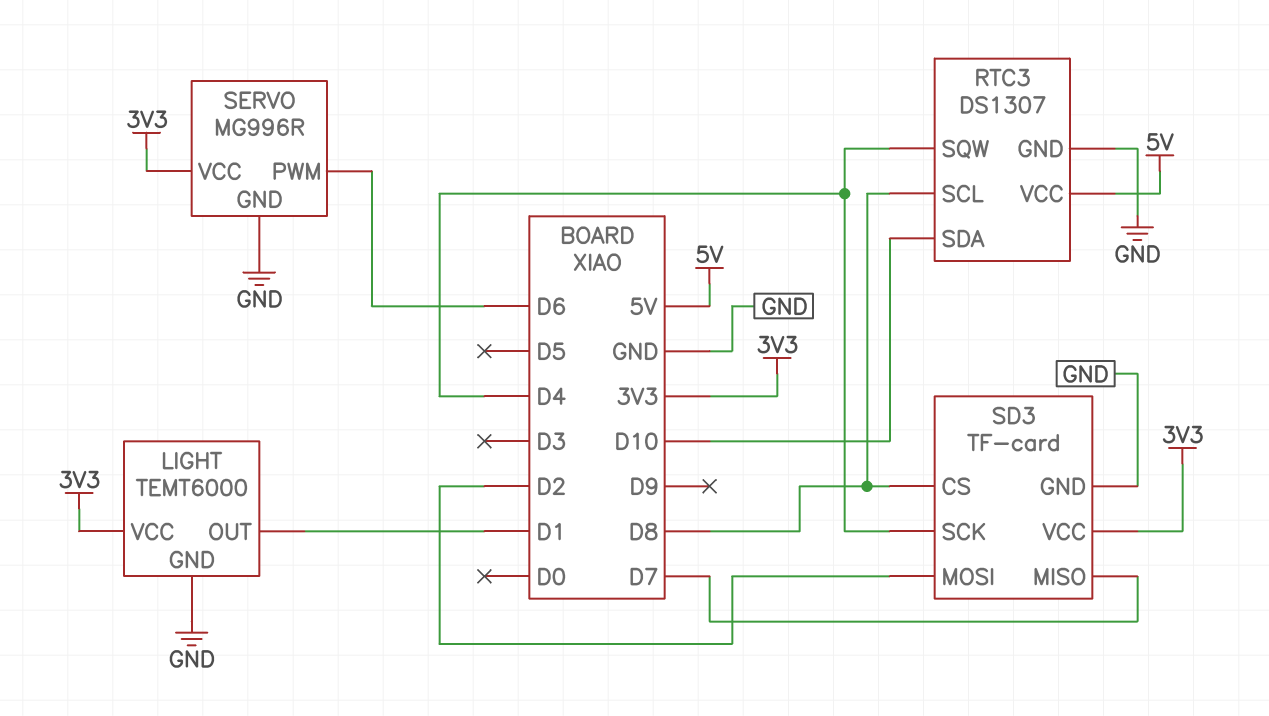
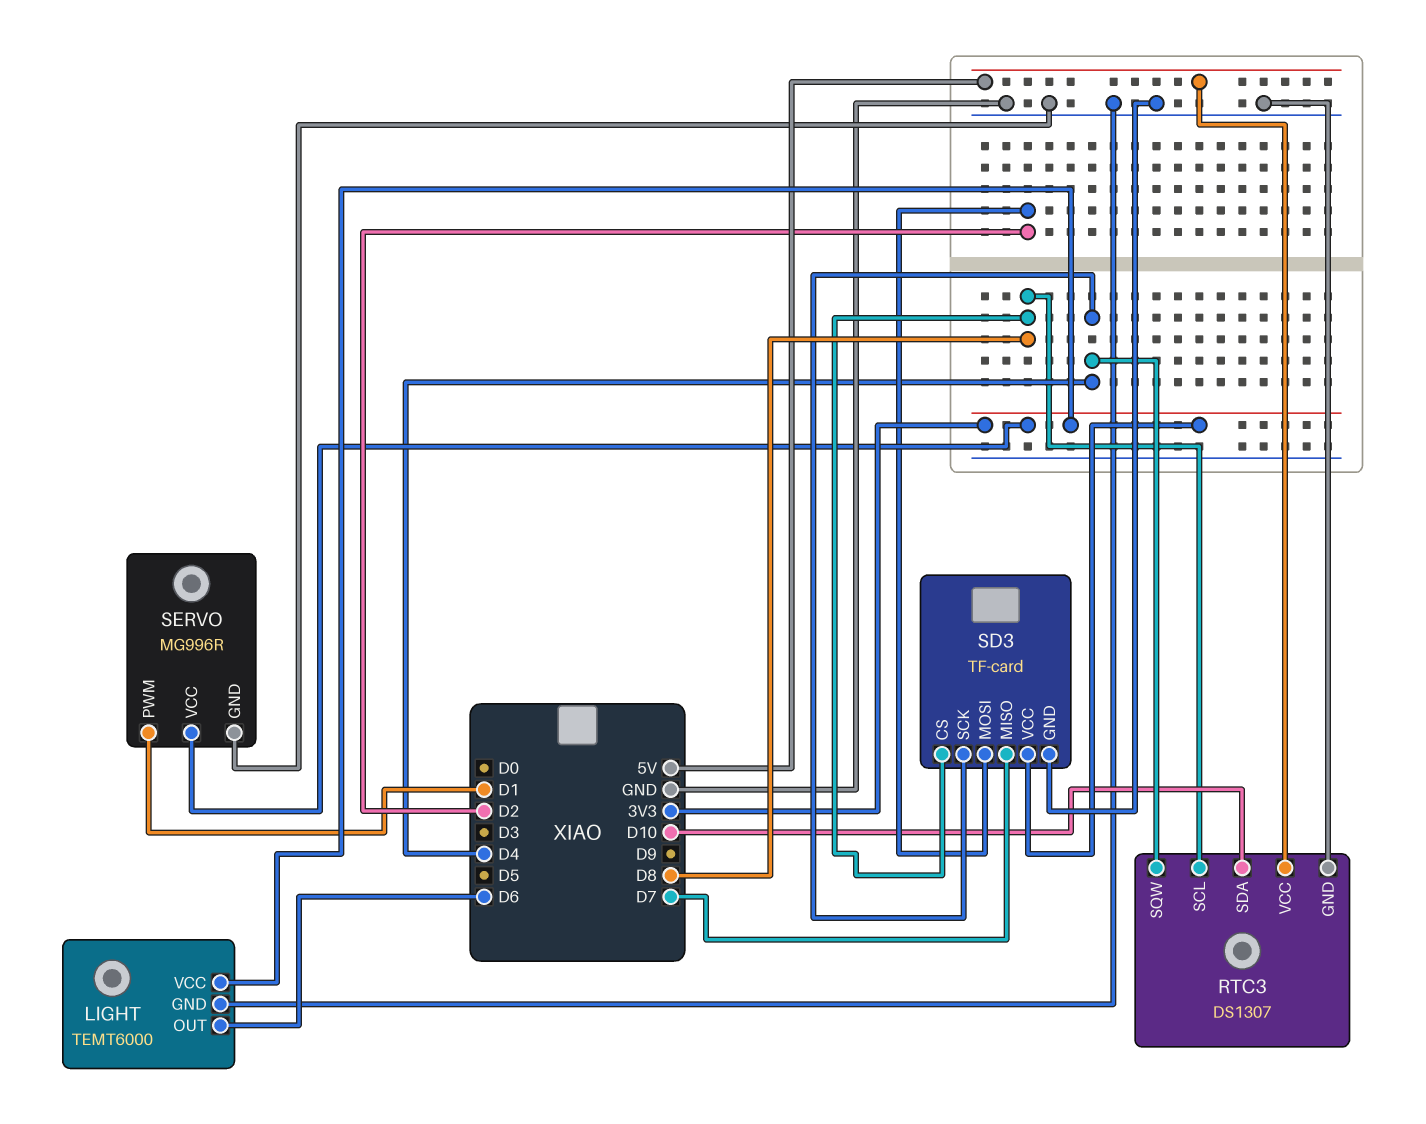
LIGHT pin OUT: D1 -> D6
SERVO pin PWM: D6 -> D1

